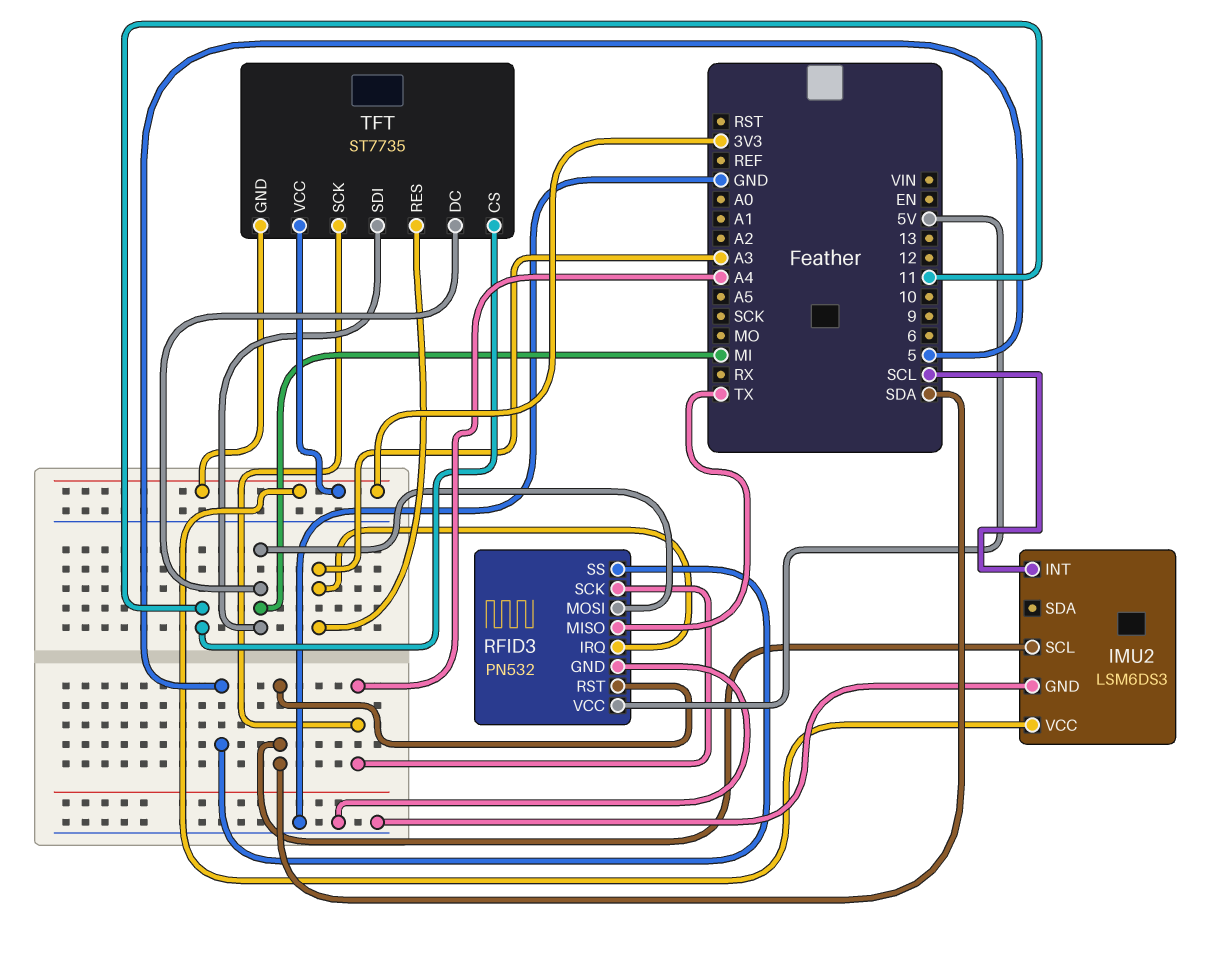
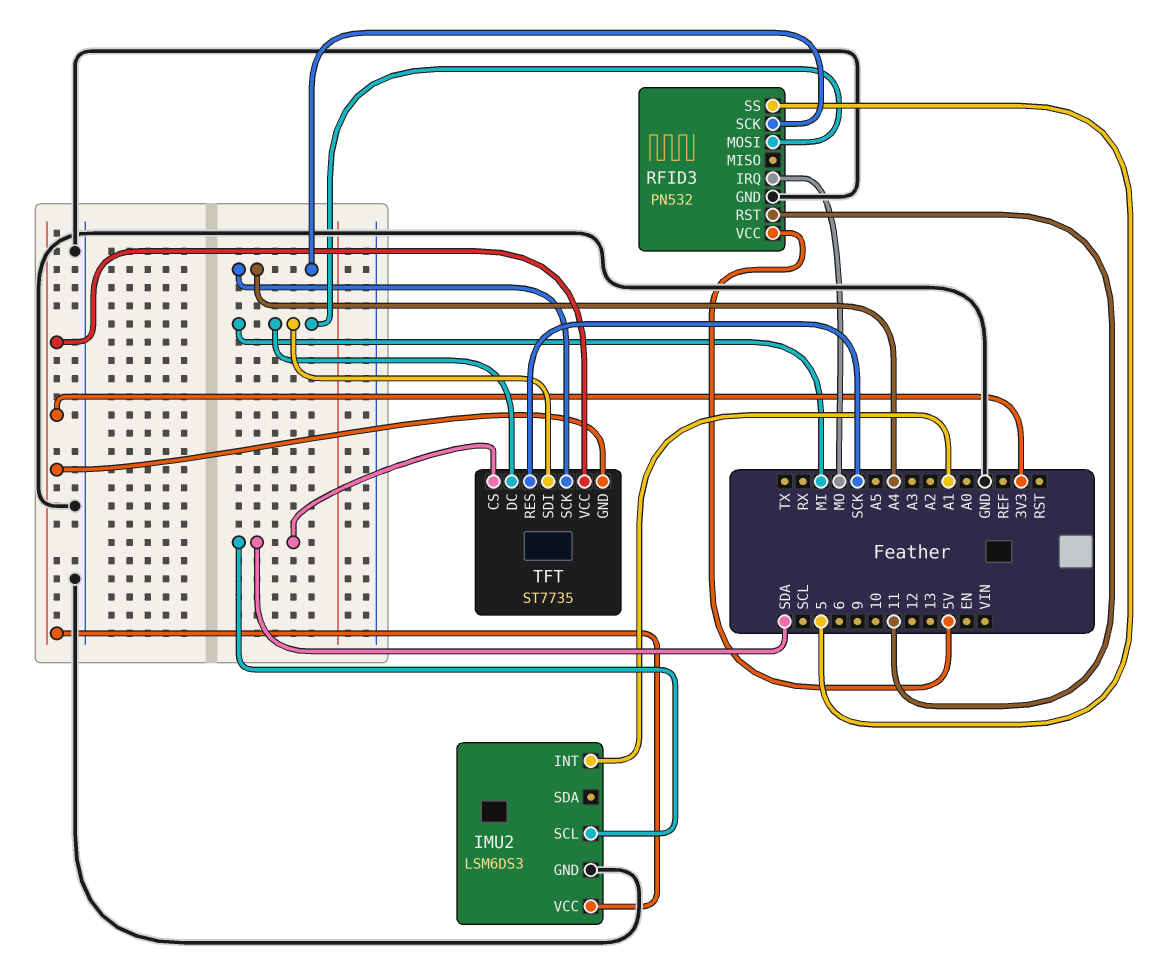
IMU2 pin INT: SCL -> A1
RFID3 pin IRQ: A3 -> MO
RFID3 pin MISO: TX -> none
RFID3 pin RST: SDA -> 11
TFT pin CS: 11 -> SDA
TFT pin RES: A3 -> SCK

